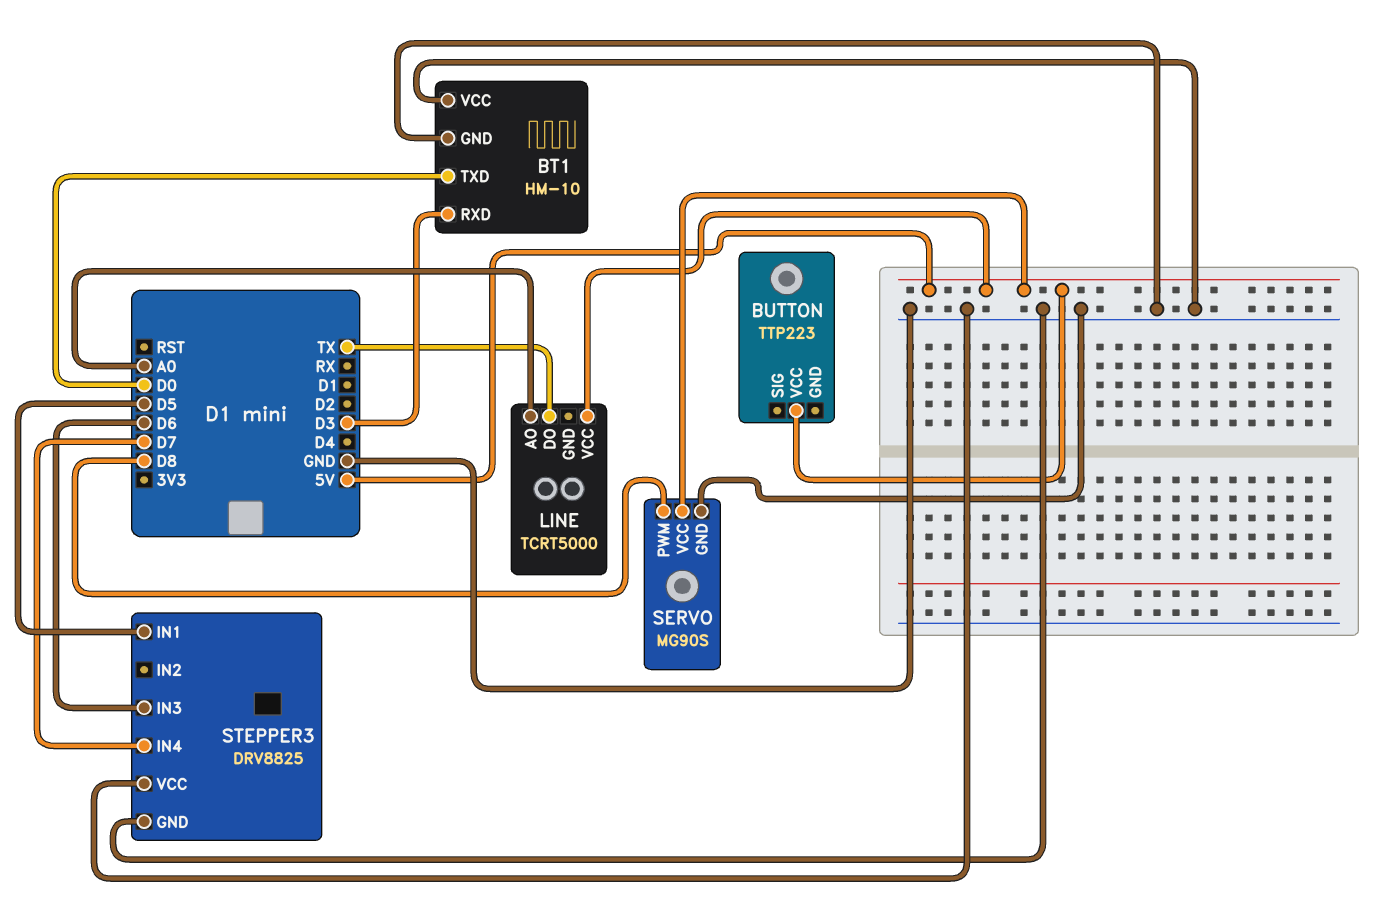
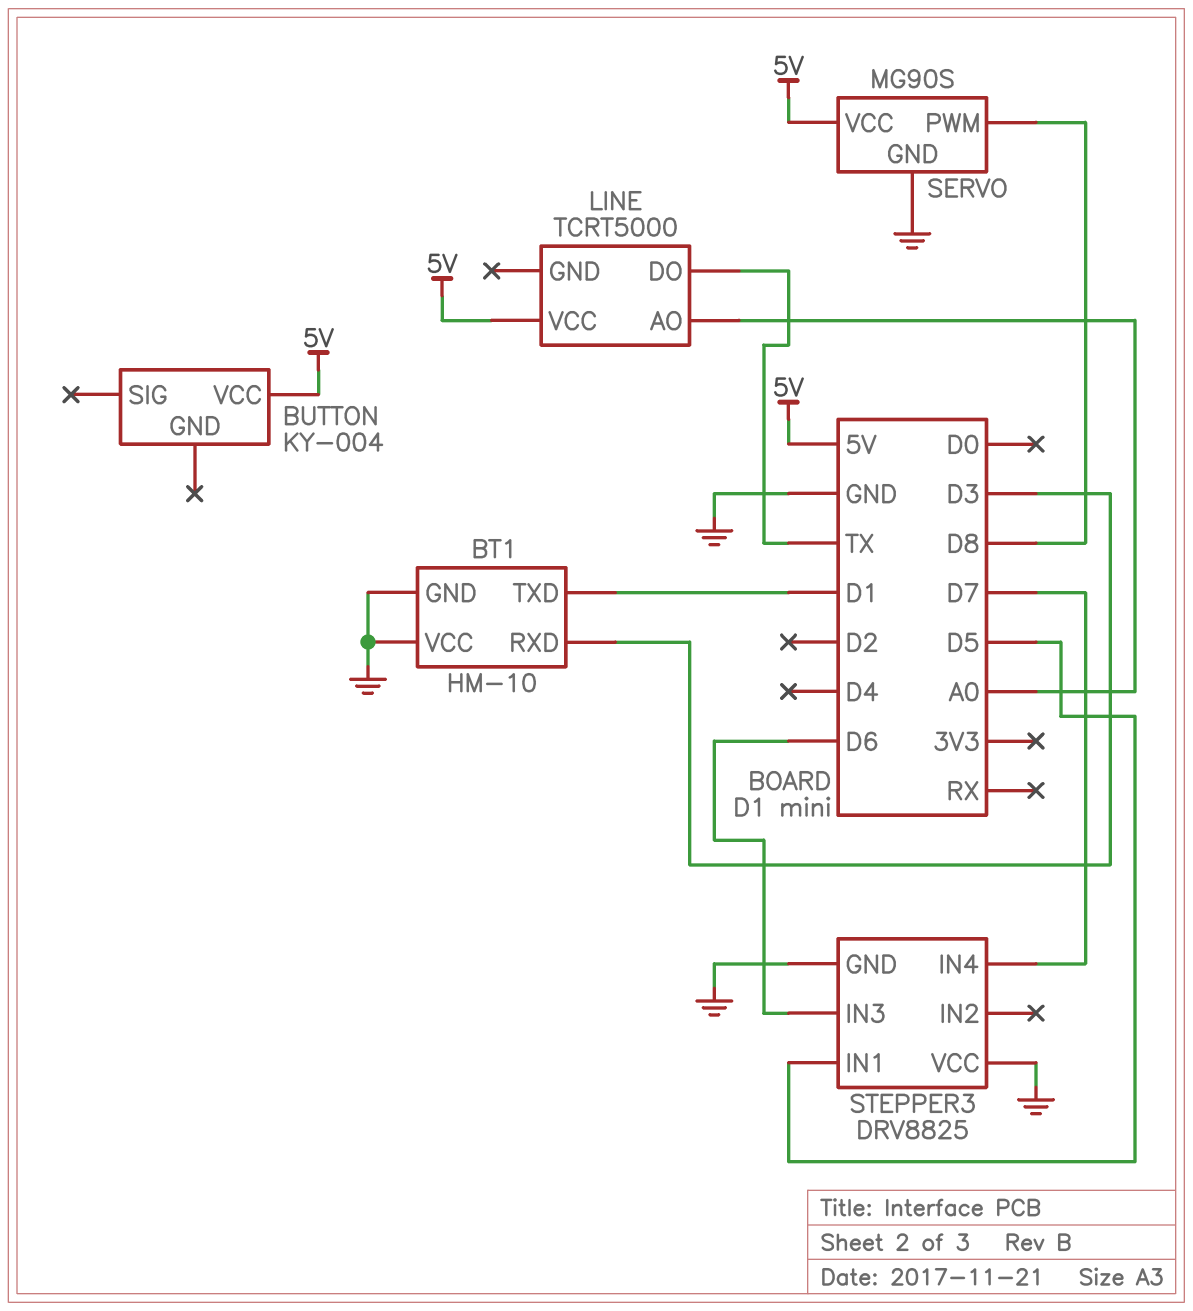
BT1 pin TXD: D0 -> D1
BUTTON: TTP223 -> KY-004

